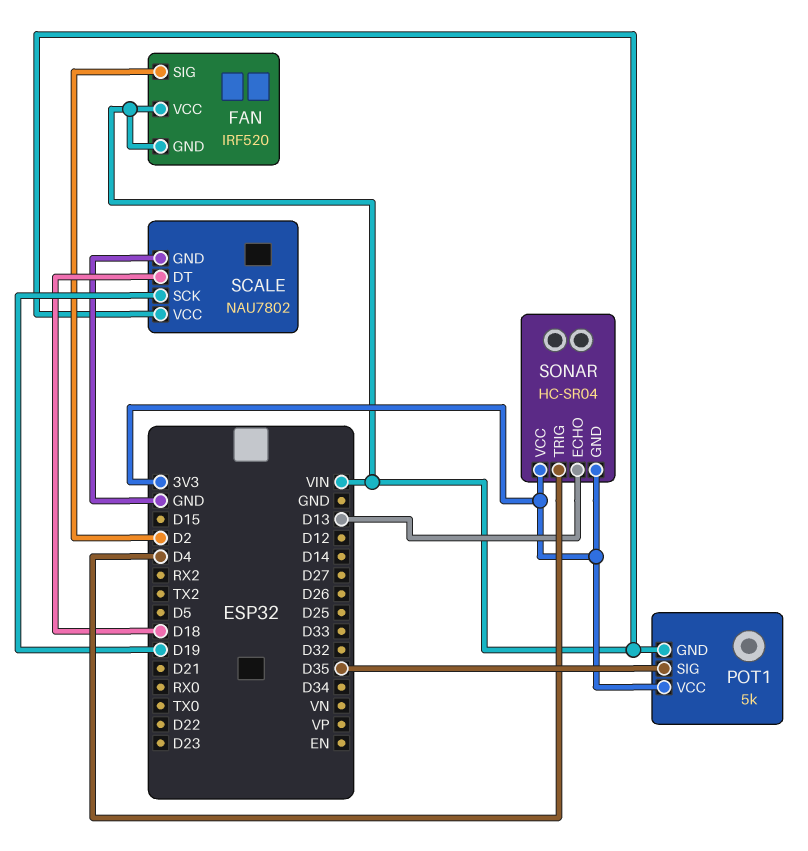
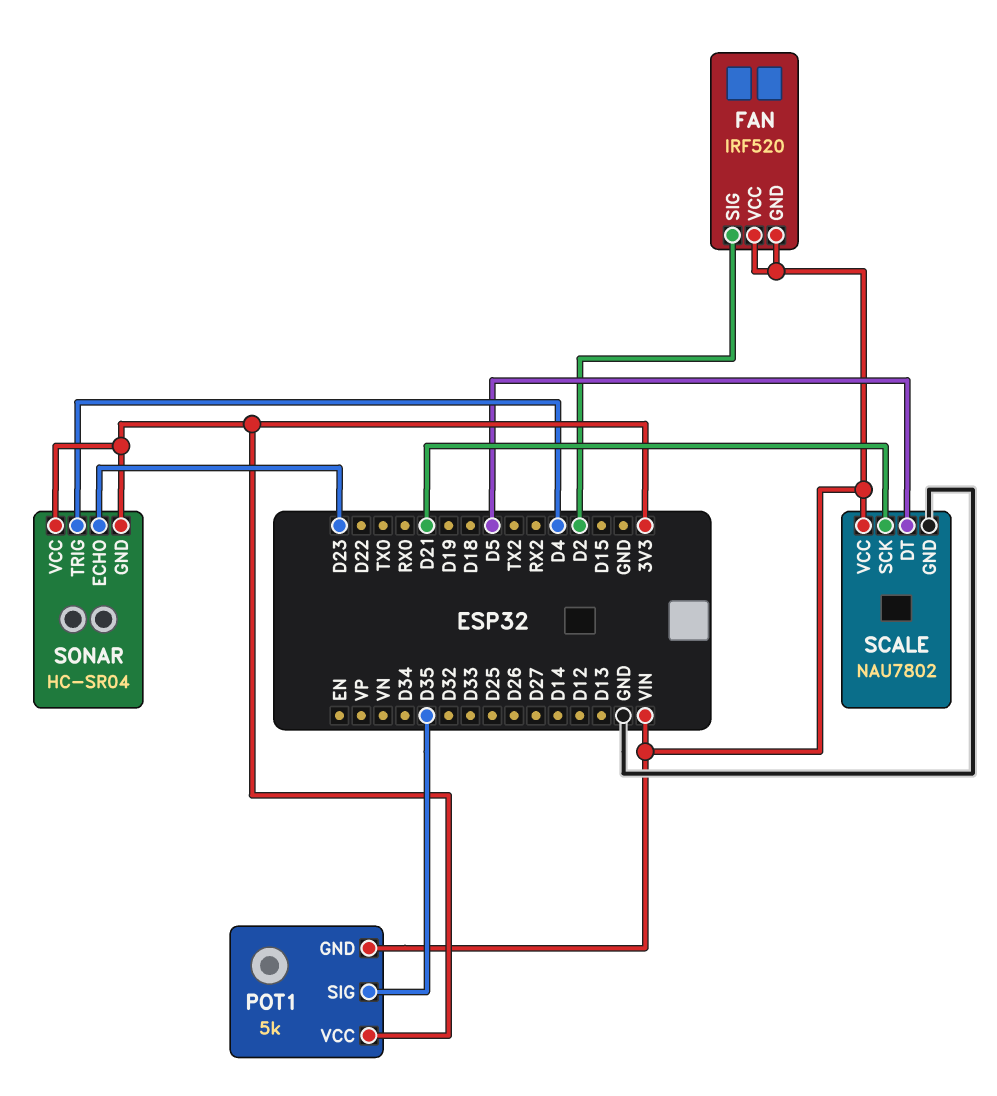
SCALE pin DT: D18 -> D5
SCALE pin SCK: D19 -> D21
SONAR pin ECHO: D13 -> D23

